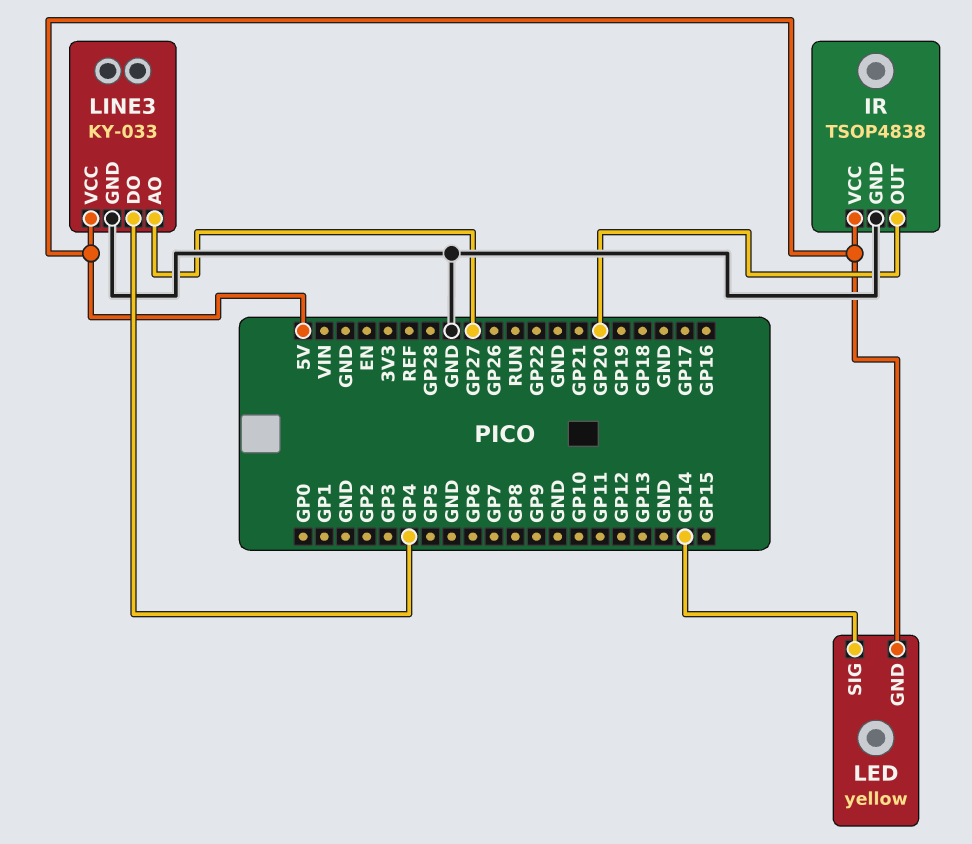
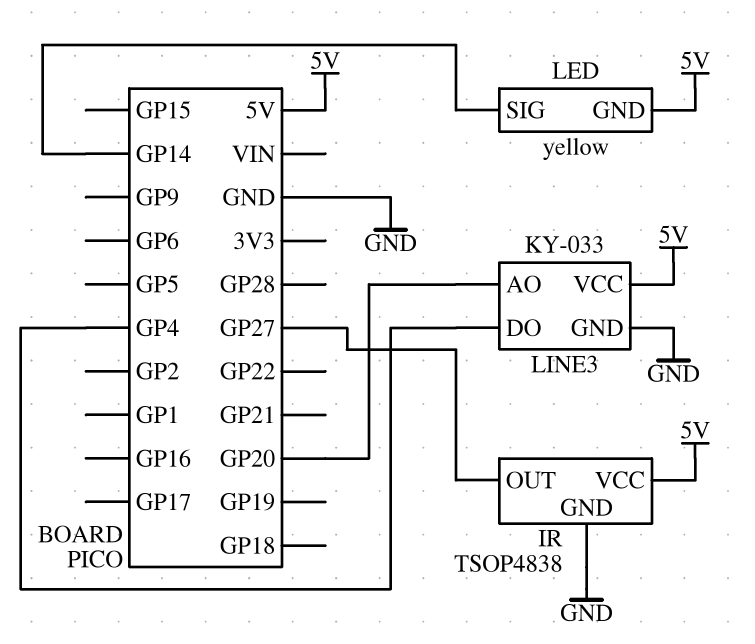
IR pin OUT: GP20 -> GP27
LINE3 pin AO: GP27 -> GP20

